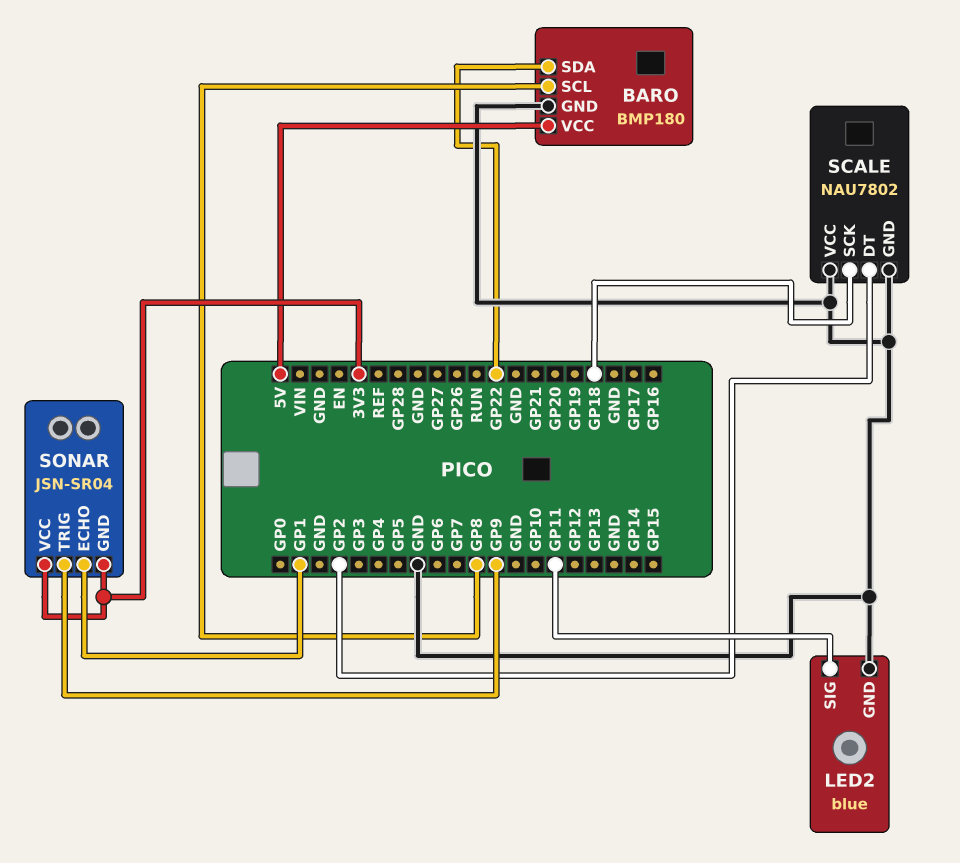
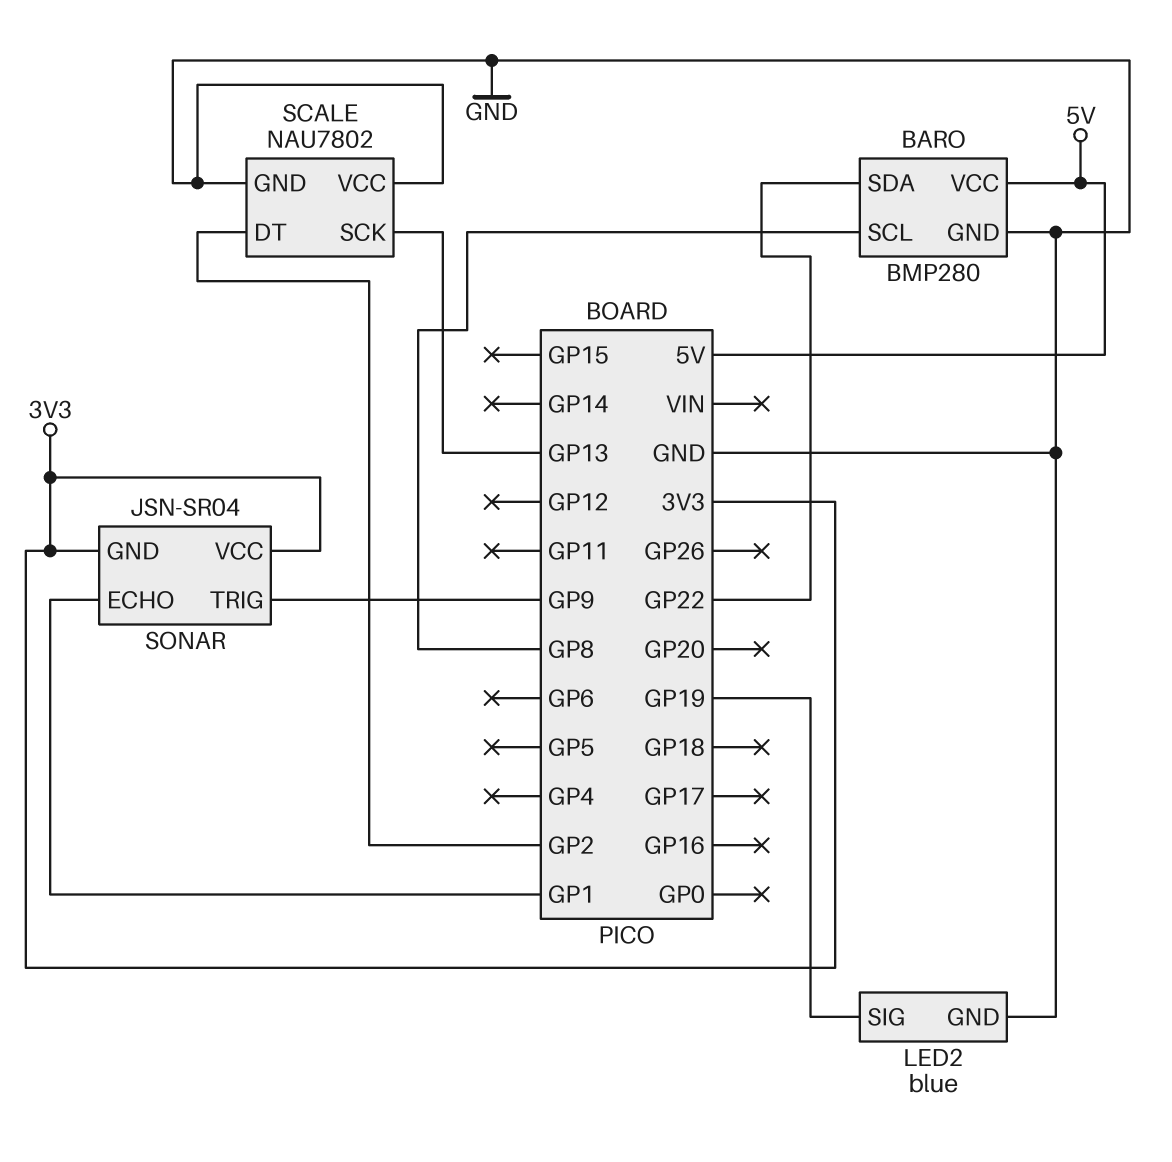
BARO: BMP180 -> BMP280
LED2 pin SIG: GP11 -> GP19
SCALE pin SCK: GP18 -> GP13

